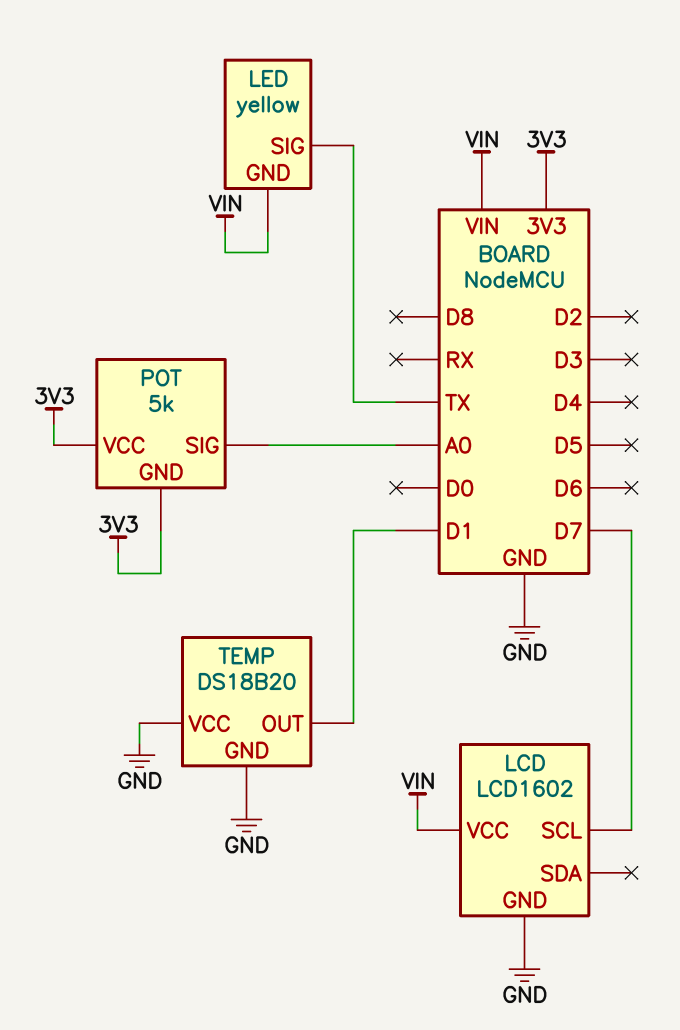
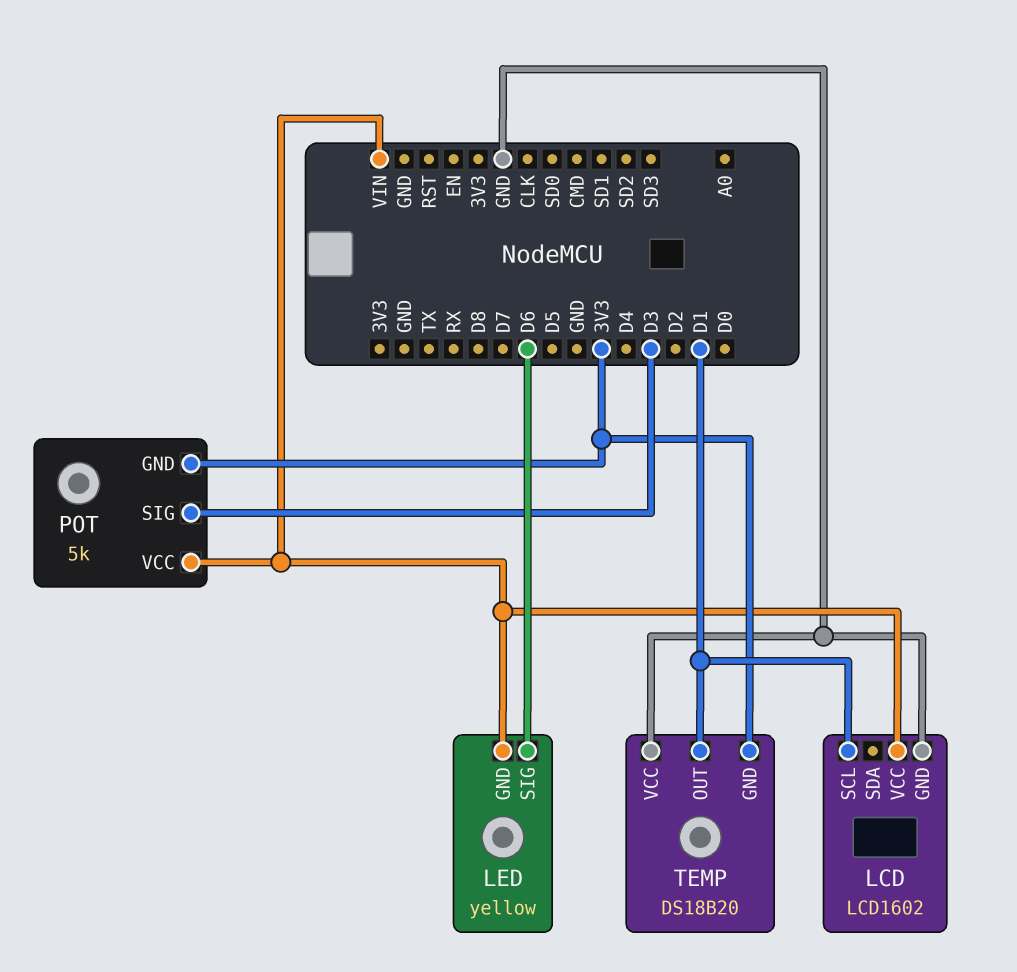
LCD pin SCL: D7 -> D1
LED pin SIG: TX -> D6
POT pin SIG: A0 -> D3
POT pin VCC: 3V3 -> VIN
TEMP pin GND: GND -> 3V3

